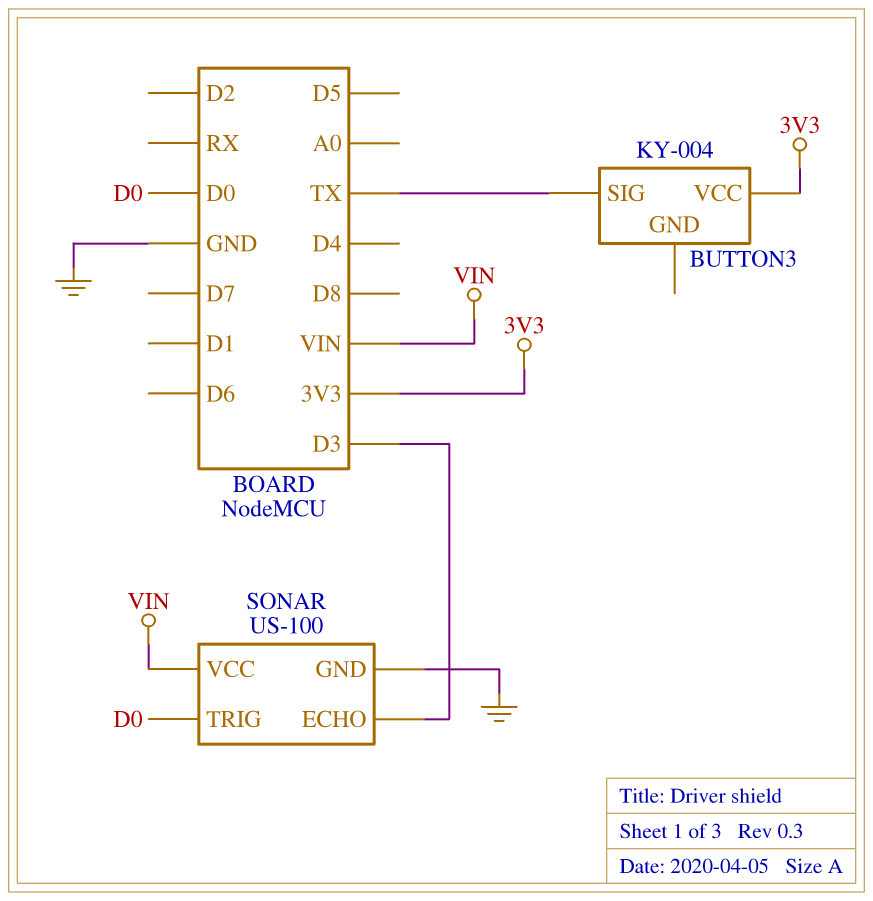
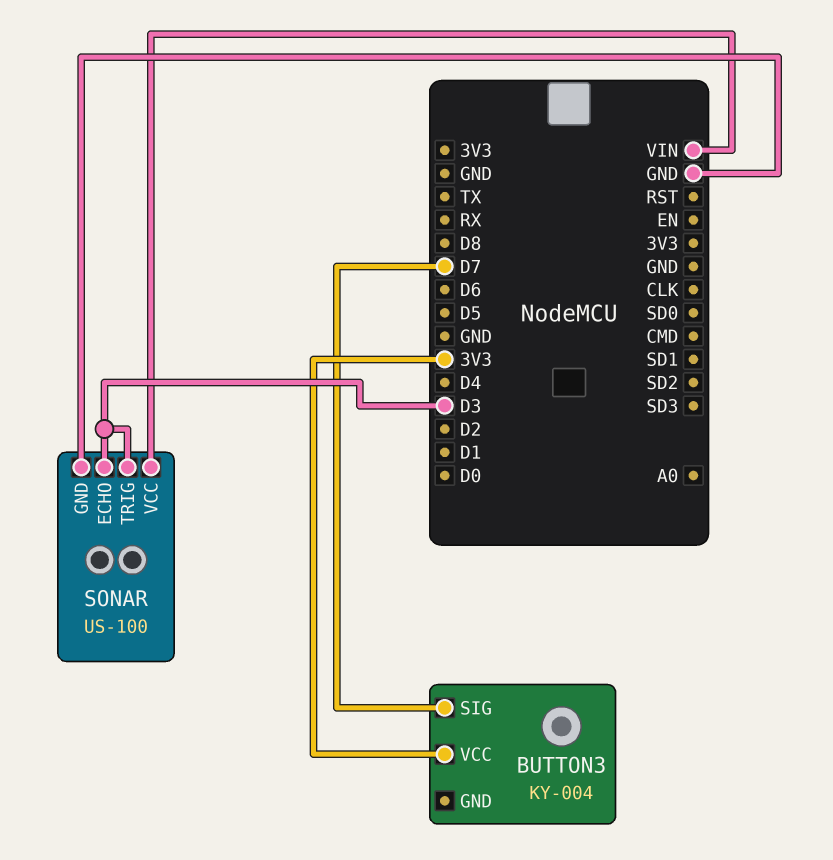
BUTTON3 pin SIG: TX -> D7
SONAR pin TRIG: D0 -> D3

